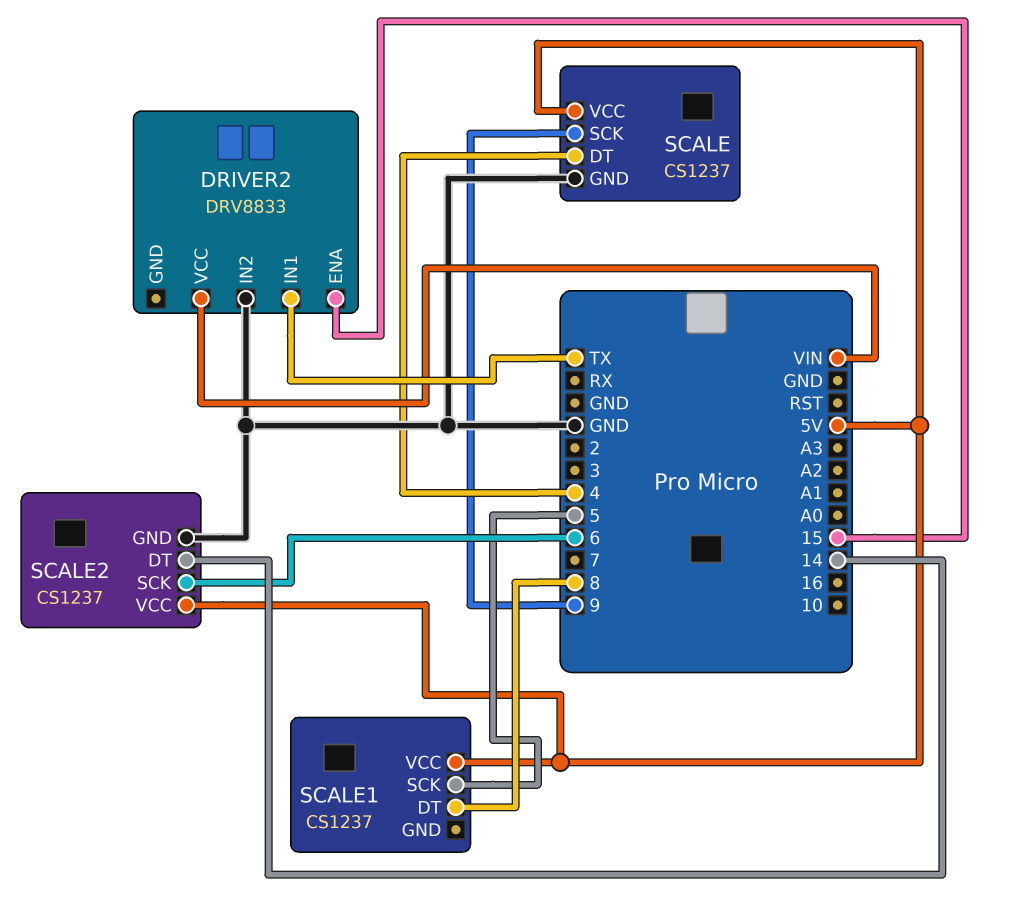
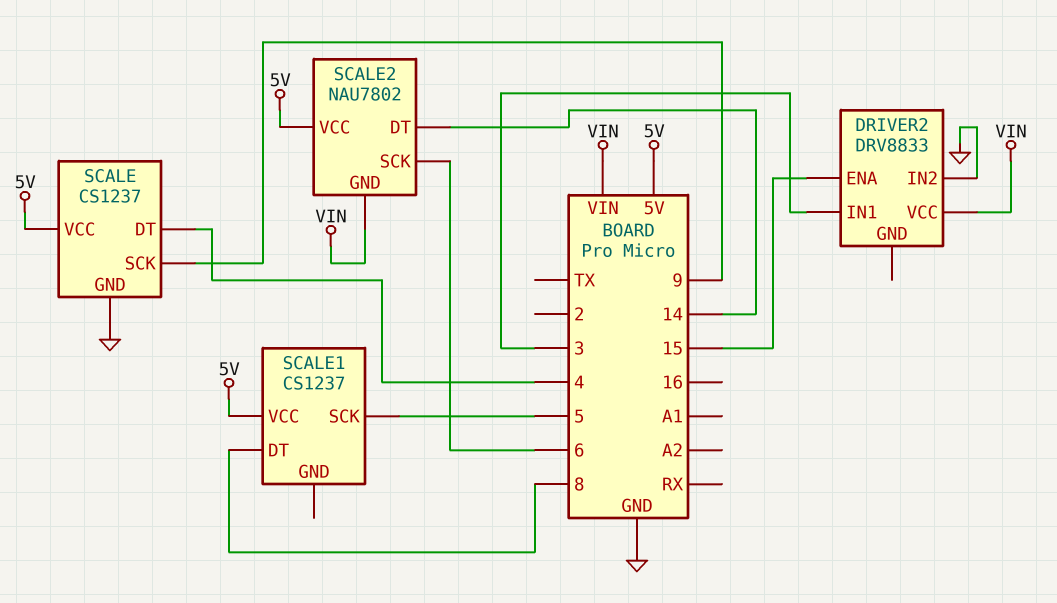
DRIVER2 pin IN1: TX -> 3
SCALE2: CS1237 -> NAU7802
SCALE2 pin GND: GND -> VIN

